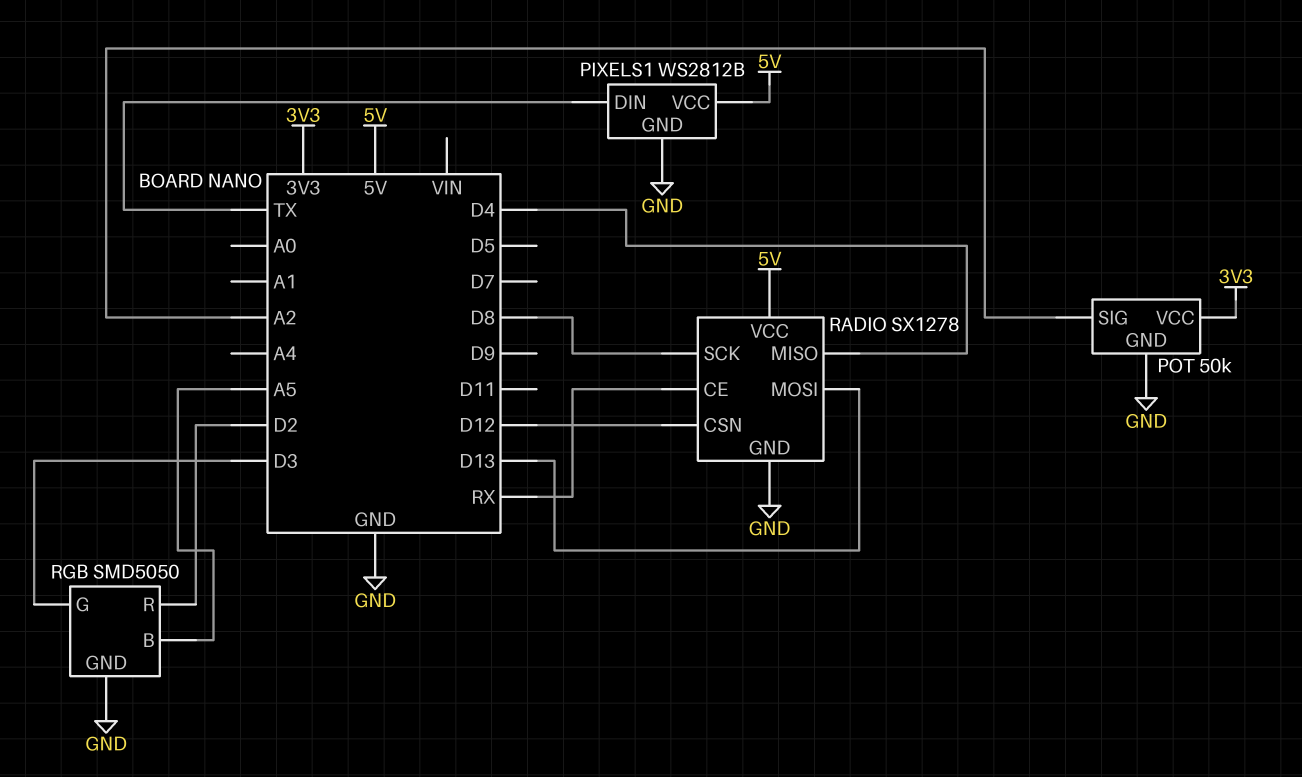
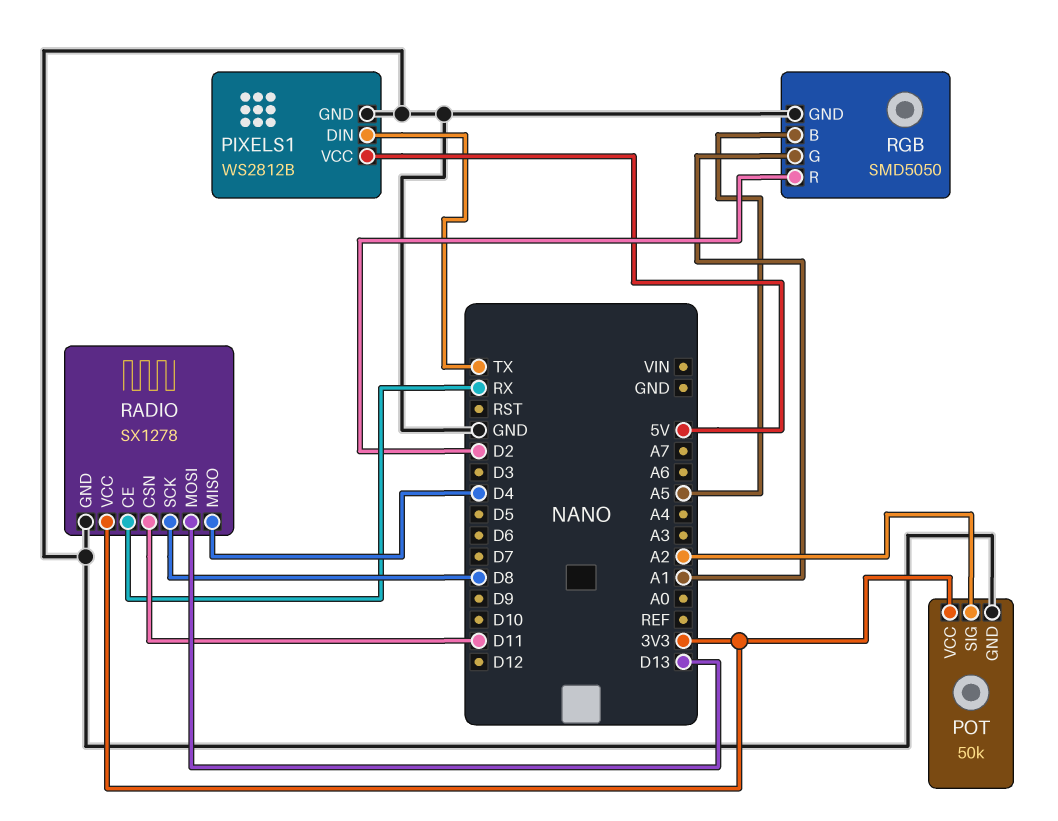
RADIO pin CSN: D12 -> D11
RADIO pin VCC: 5V -> 3V3
RGB pin G: D3 -> A1

